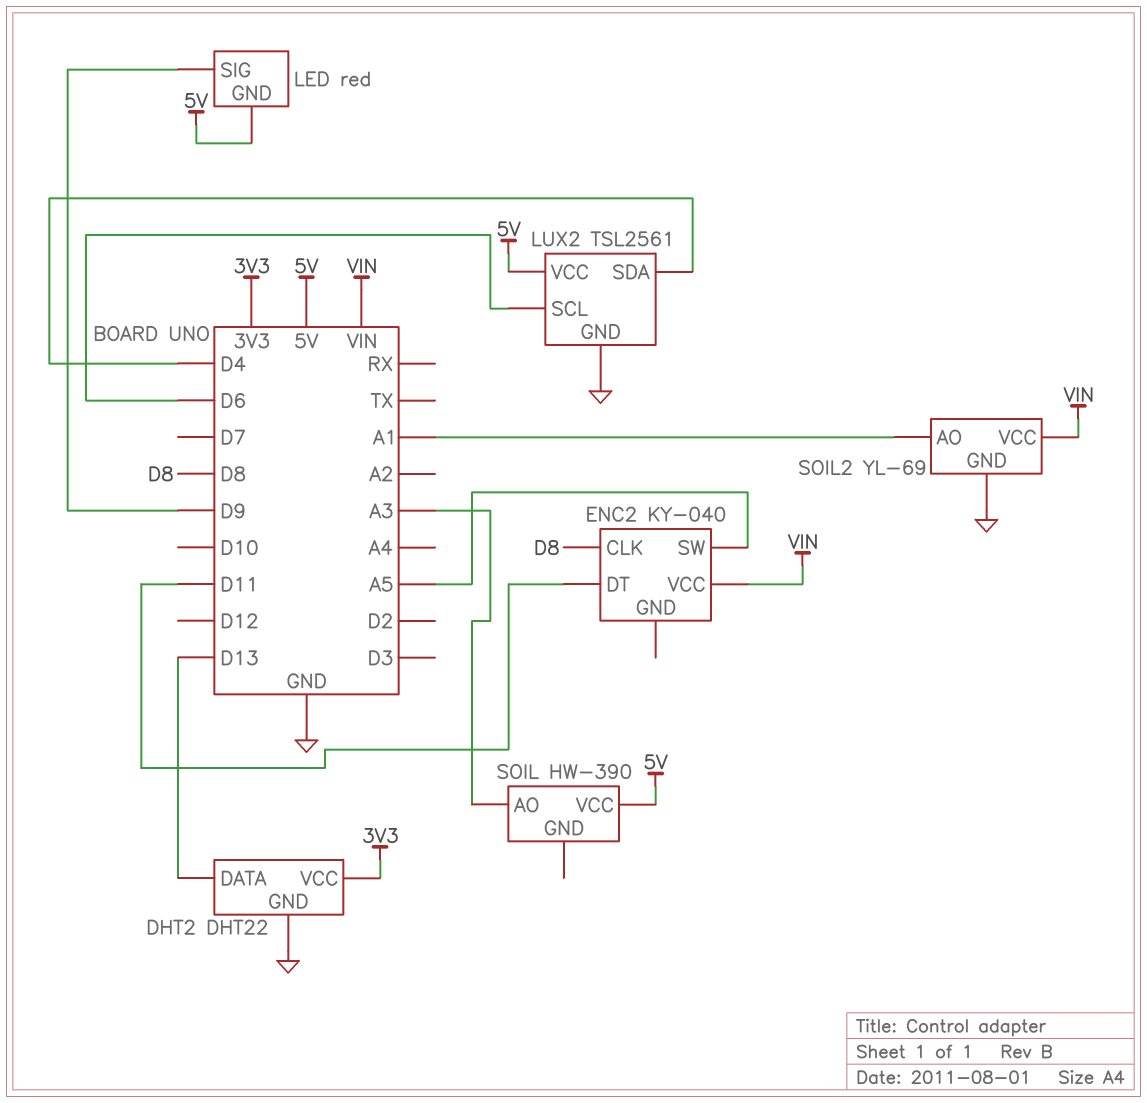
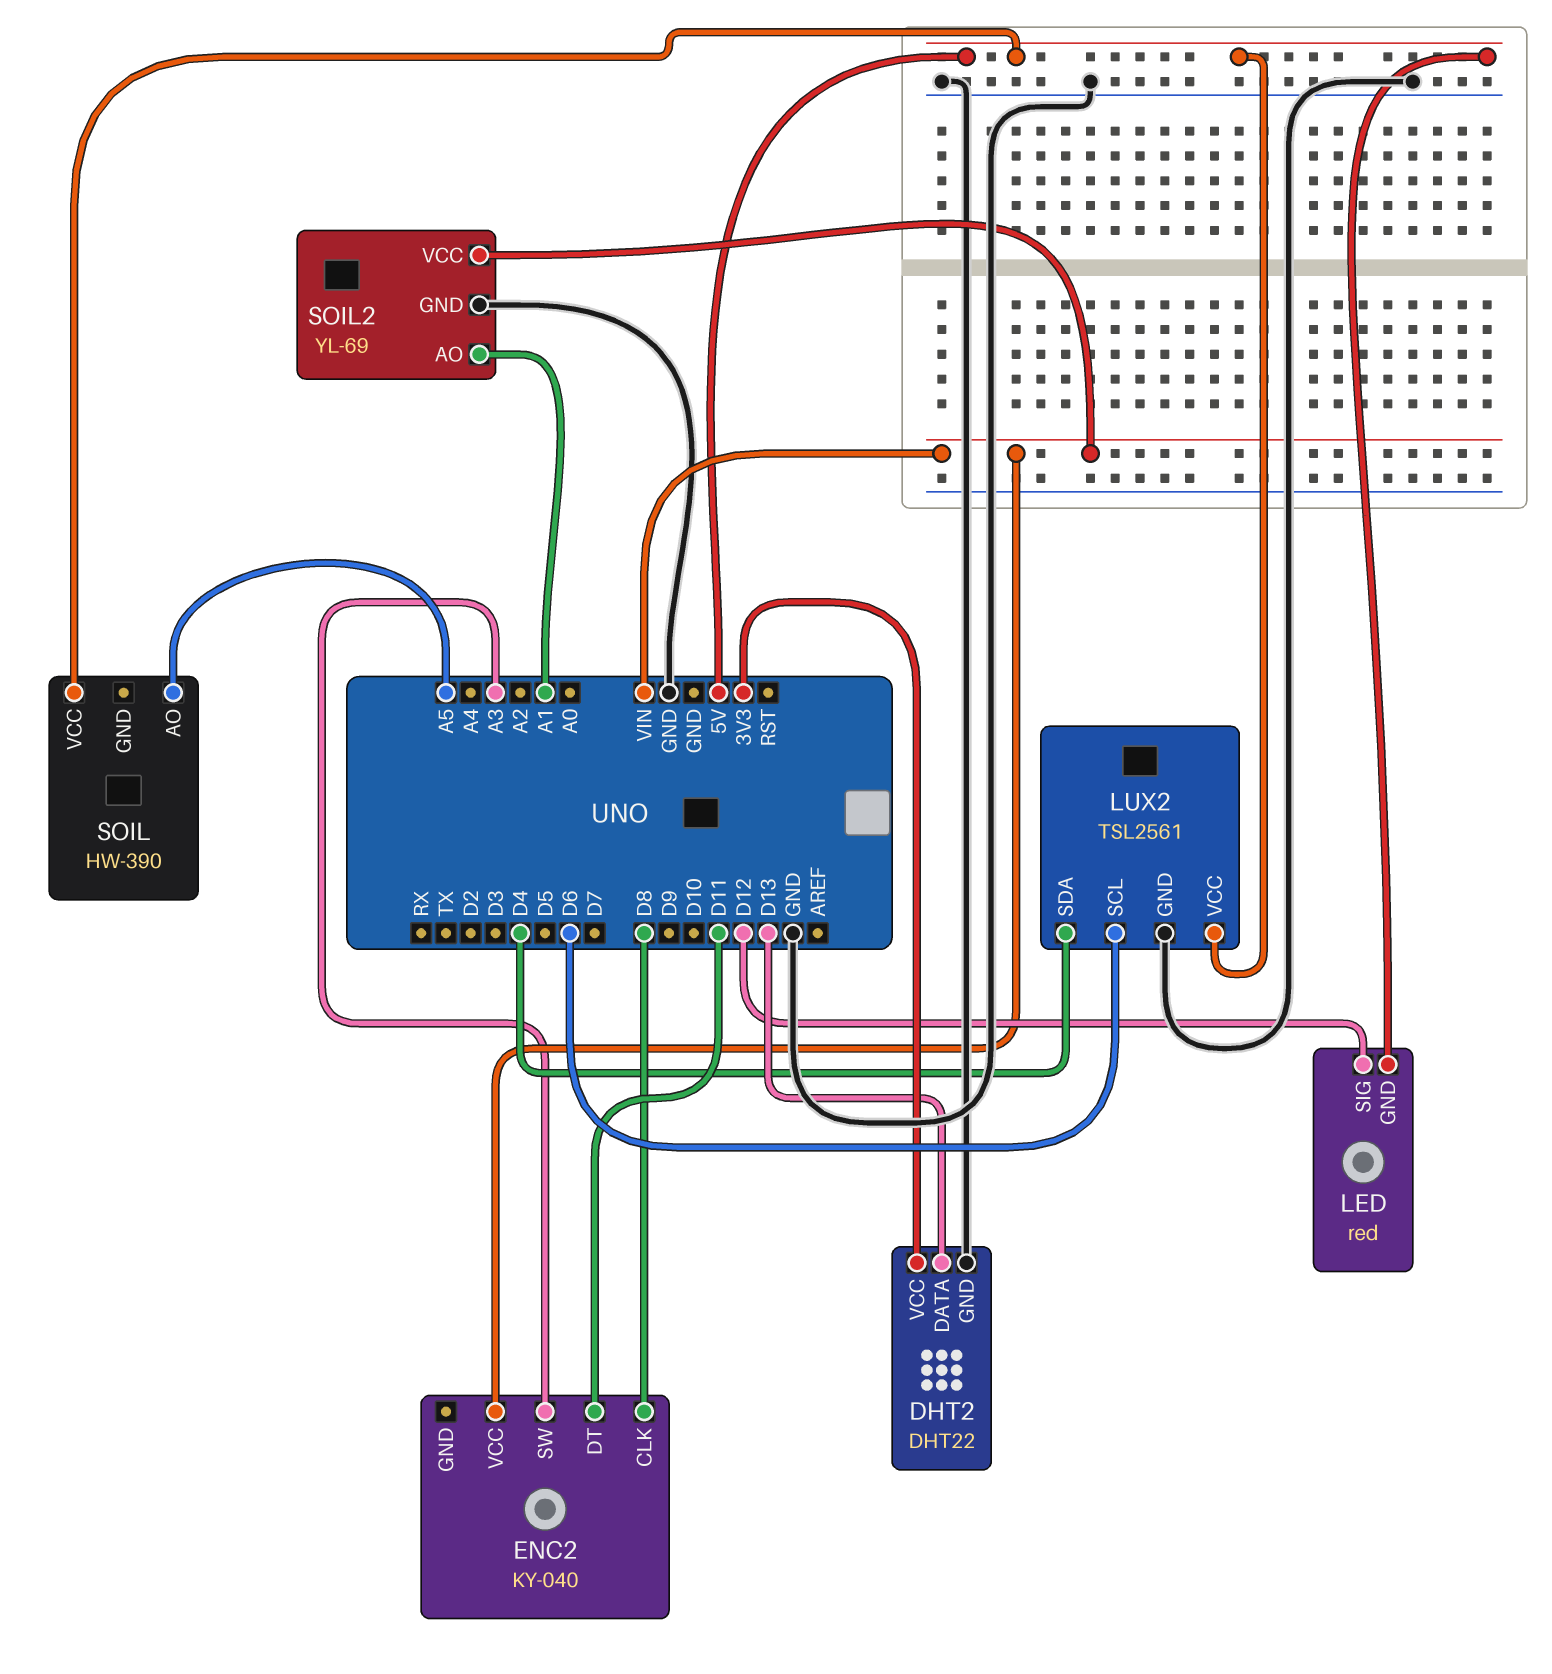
ENC2 pin SW: A5 -> A3
LED pin SIG: D9 -> D12
SOIL pin AO: A3 -> A5

